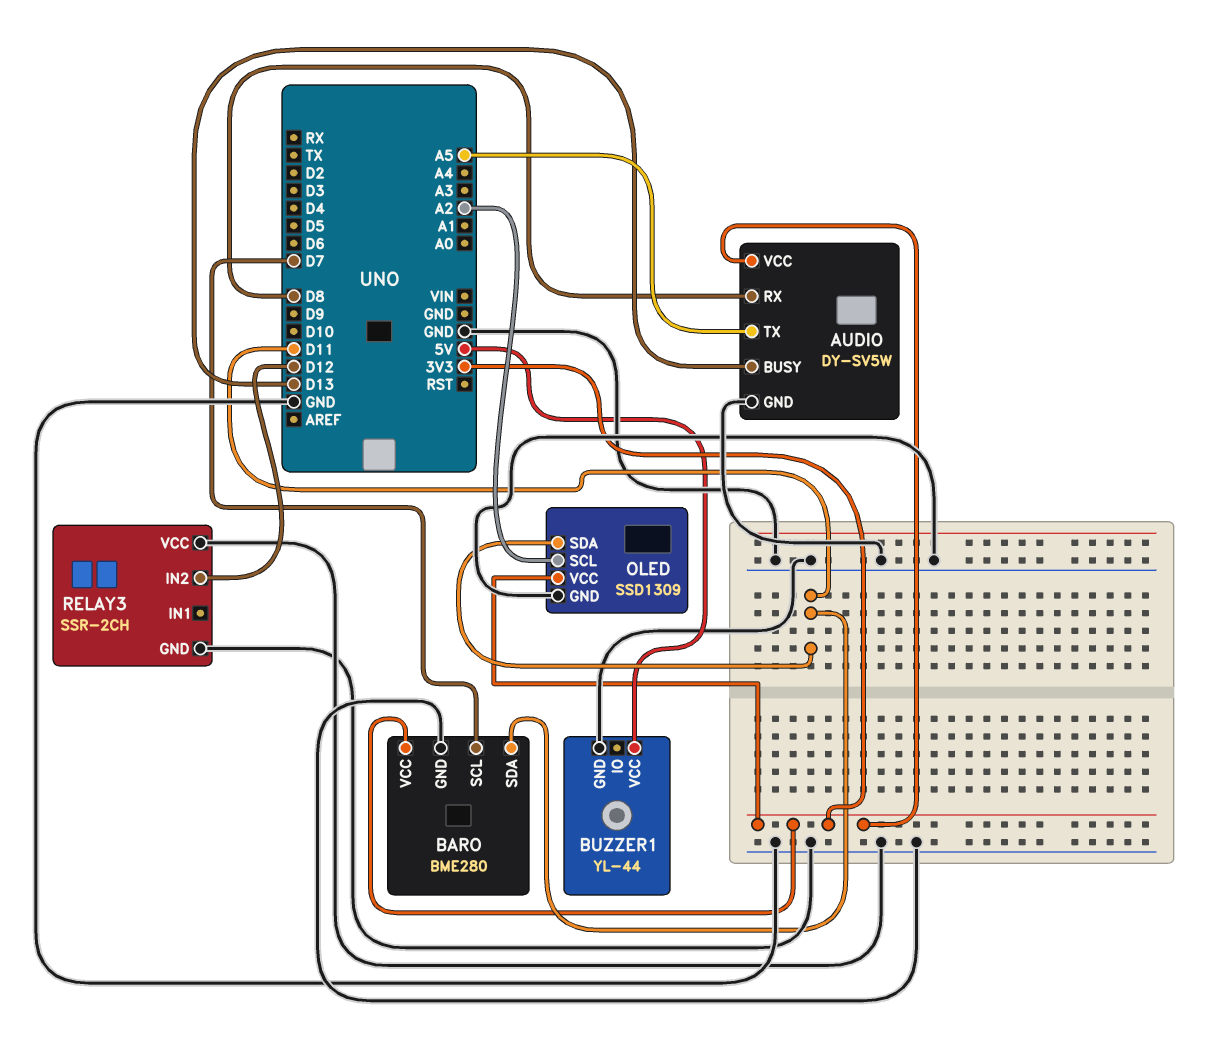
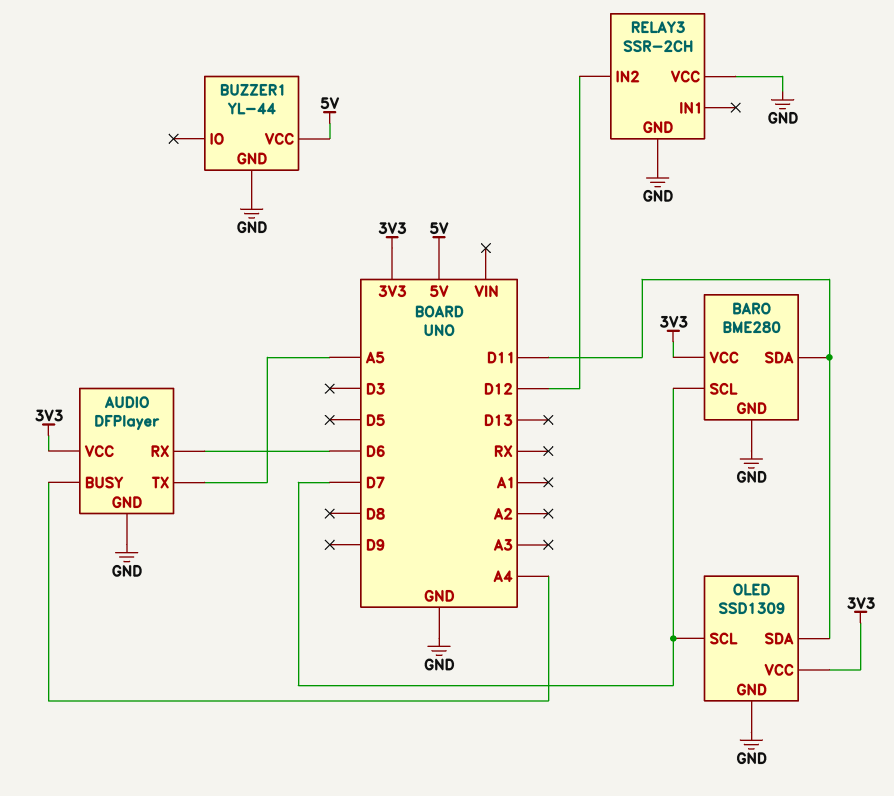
AUDIO: DY-SV5W -> DFPlayer
AUDIO pin BUSY: D13 -> A4
AUDIO pin RX: D8 -> D6
OLED pin SCL: A2 -> D7

